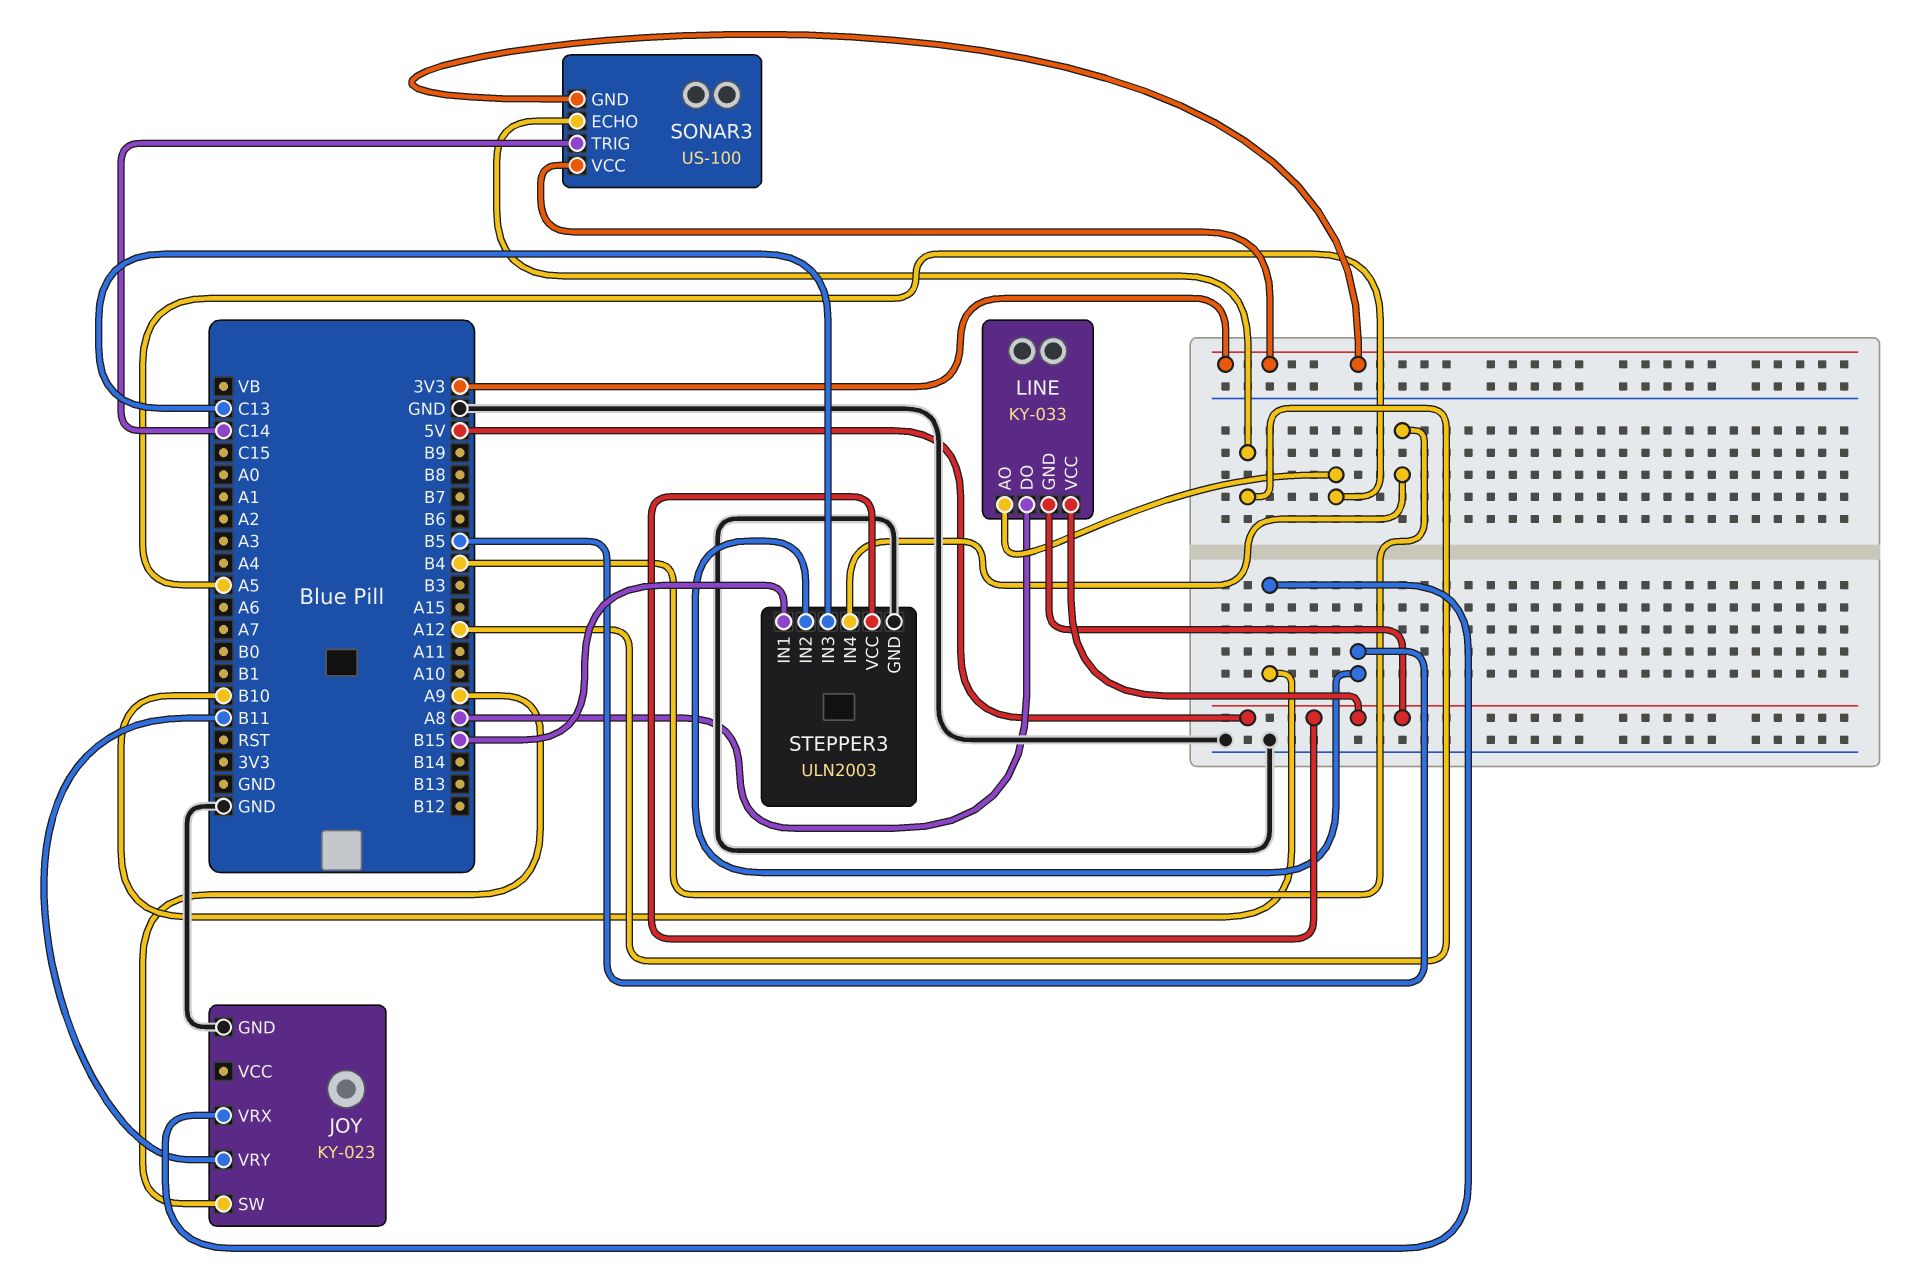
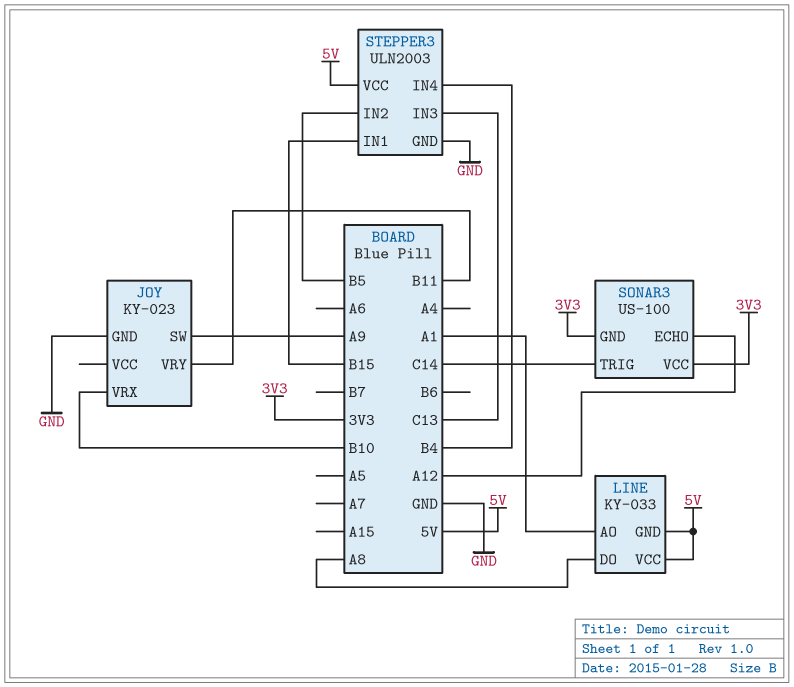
LINE pin AO: A5 -> A1

